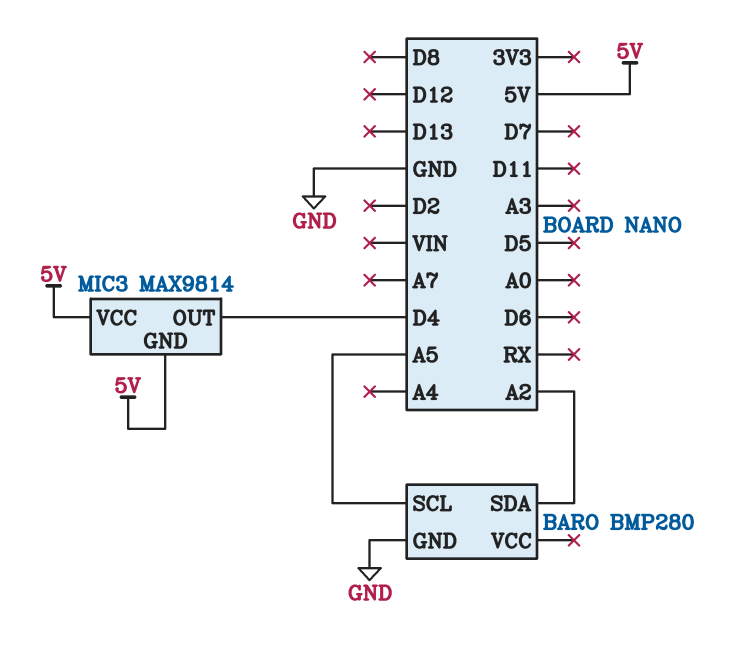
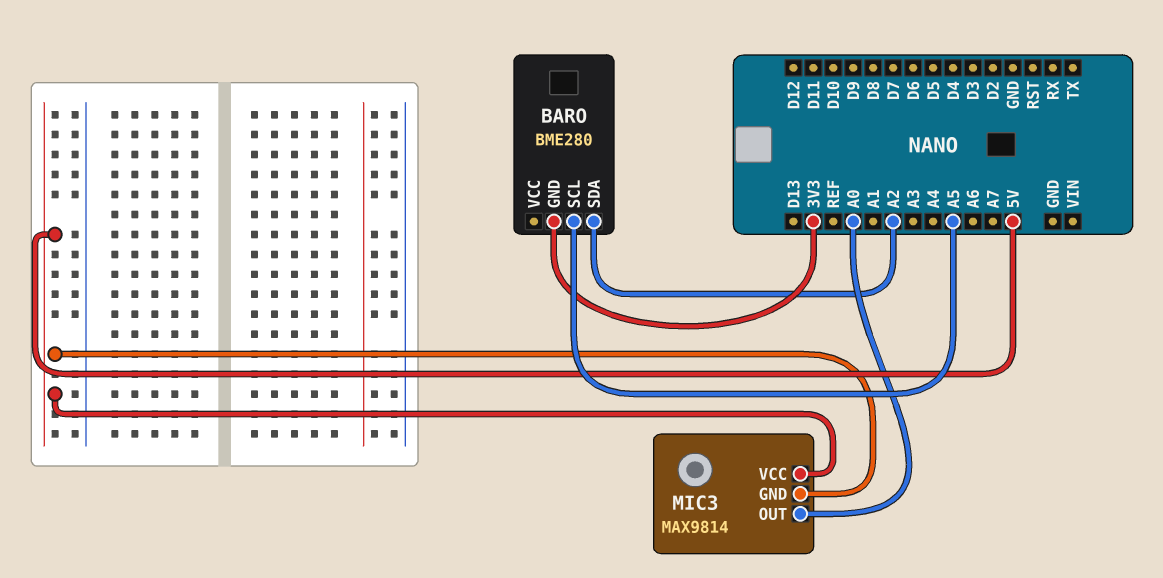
BARO: BMP280 -> BME280
BARO pin GND: GND -> 3V3
MIC3 pin OUT: D4 -> A0

